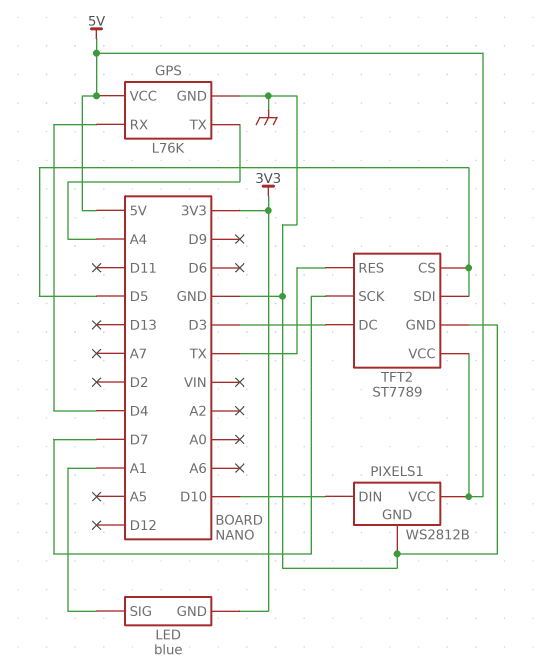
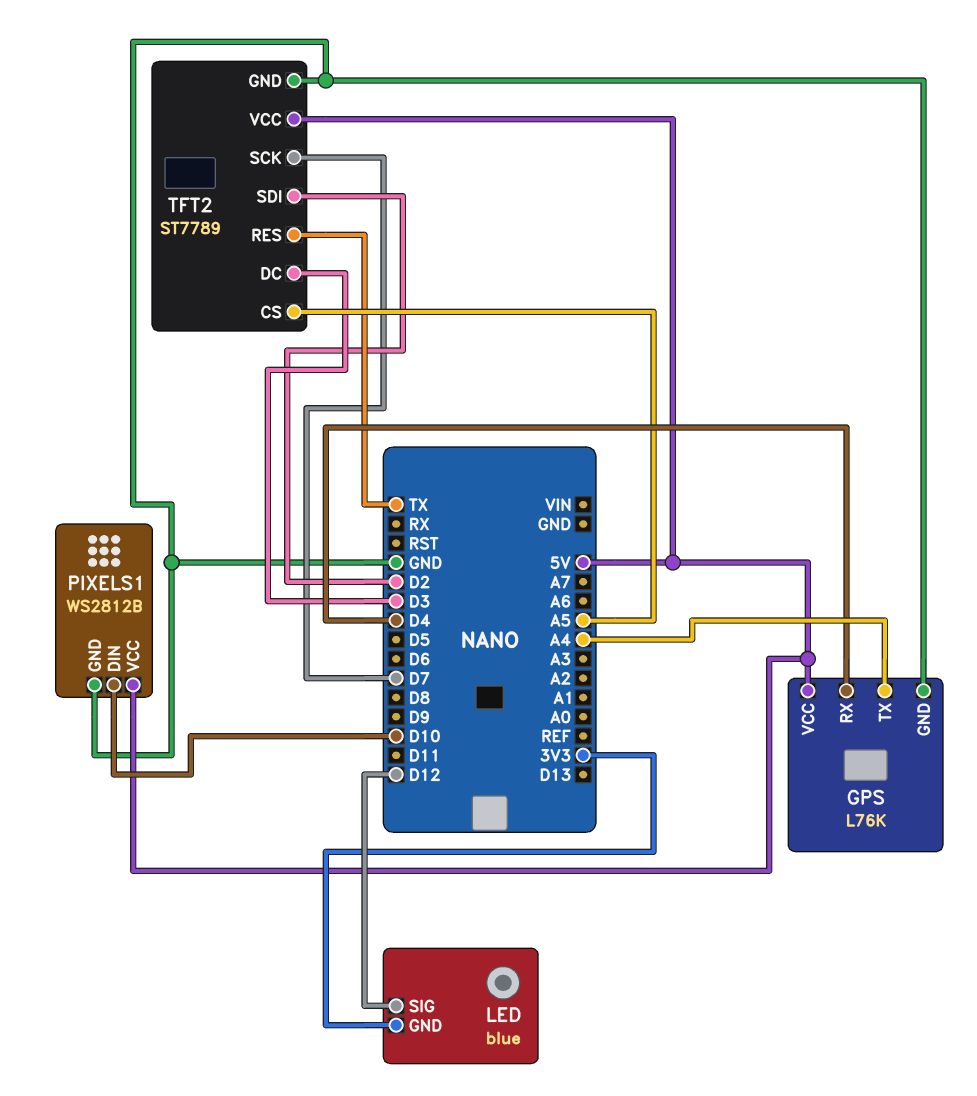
LED pin SIG: A1 -> D12
TFT2 pin CS: D5 -> A5
TFT2 pin SDI: D5 -> D2

